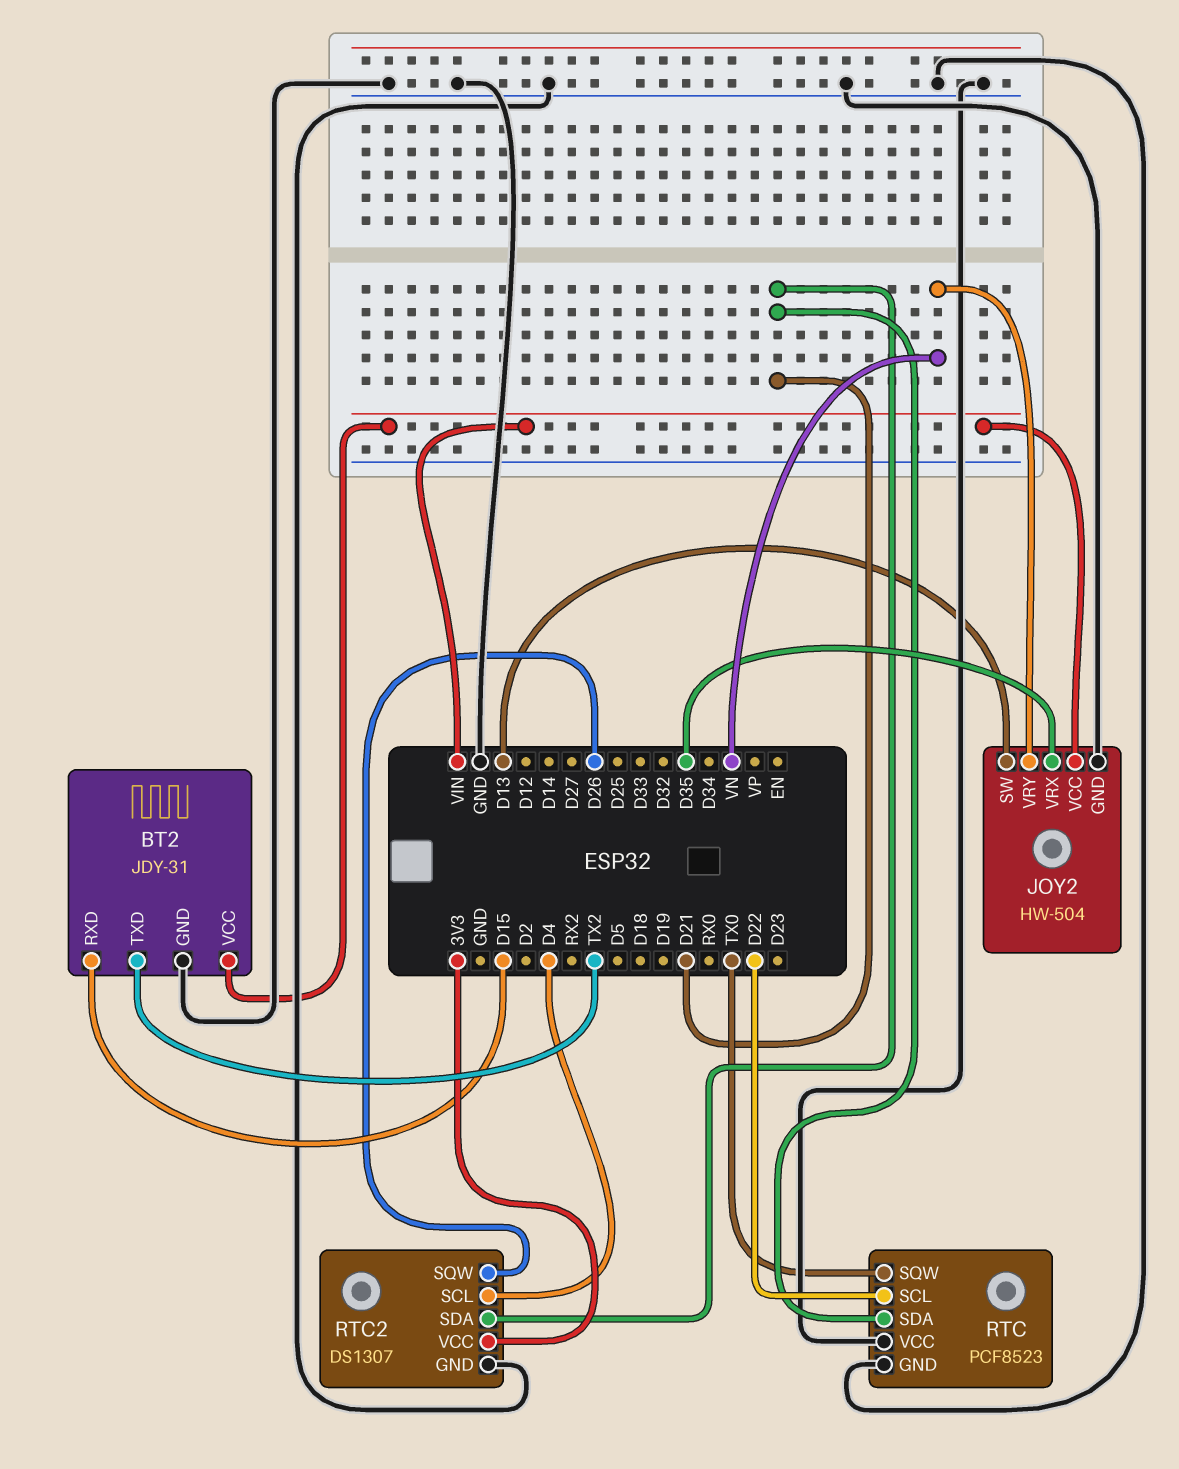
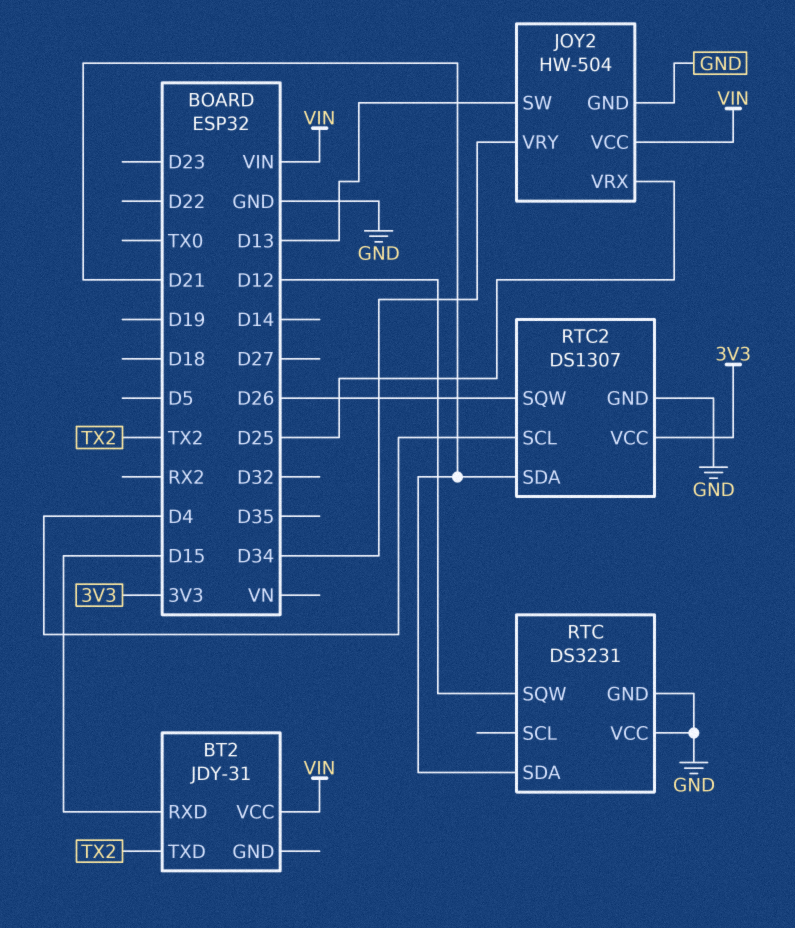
BT2 pin GND: GND -> none
JOY2 pin VRX: D35 -> D25
JOY2 pin VRY: VN -> D34
RTC: PCF8523 -> DS3231
RTC pin SCL: D22 -> none
RTC pin SQW: TX0 -> D12

